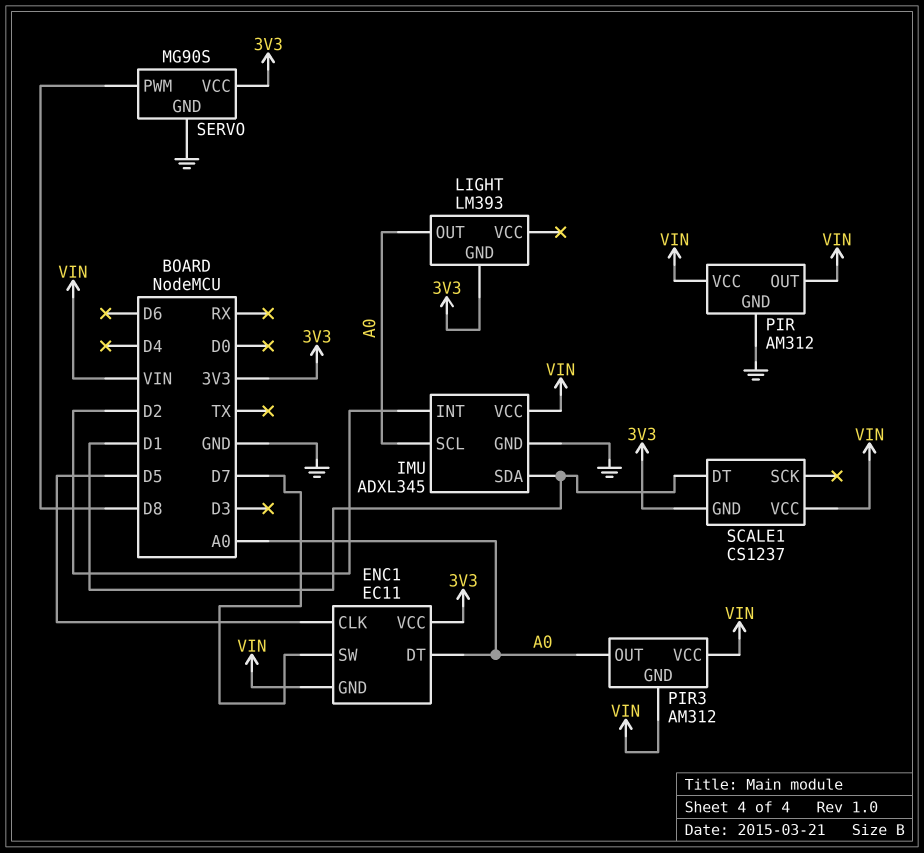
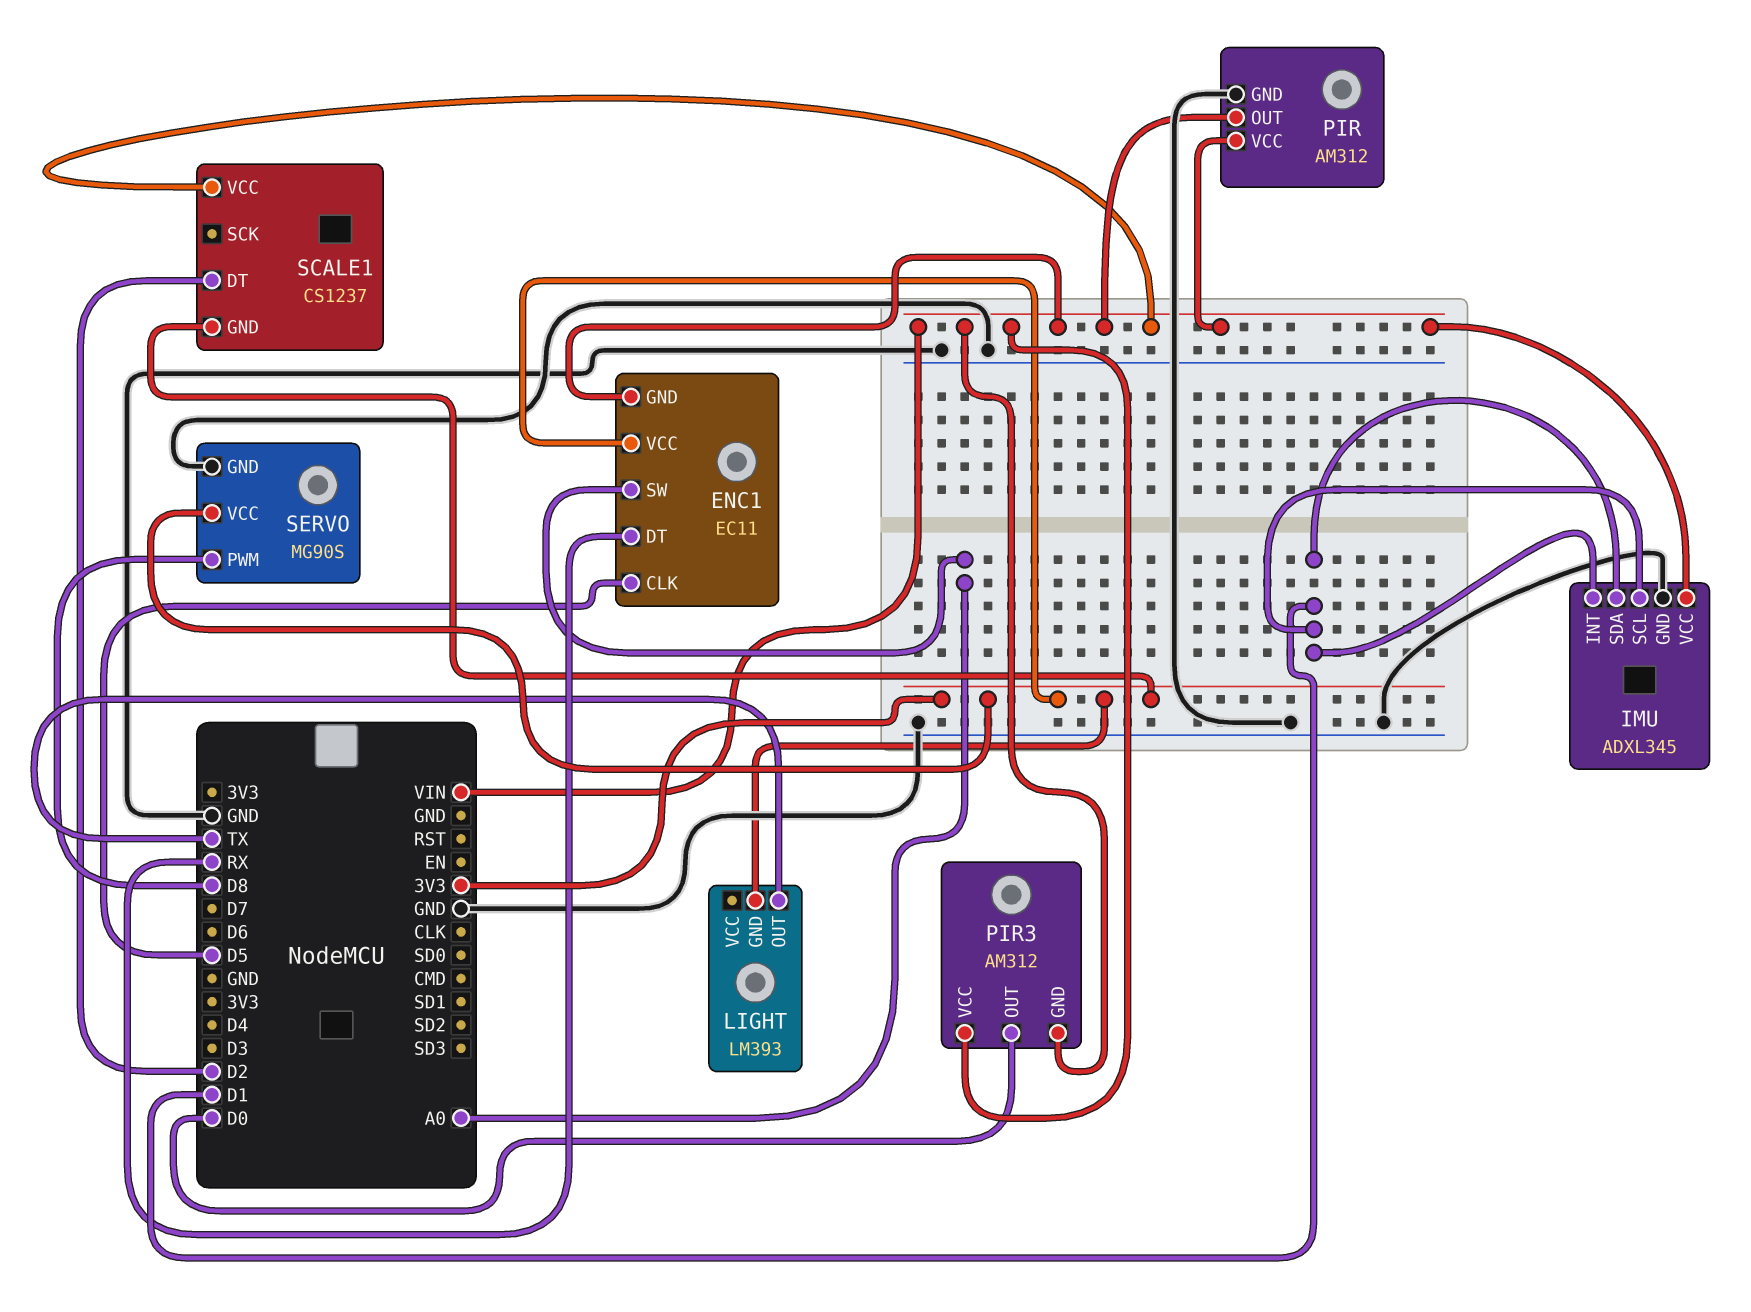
ENC1 pin DT: A0 -> RX
ENC1 pin SW: D7 -> A0
IMU pin INT: D2 -> D1
IMU pin SCL: A0 -> D1
LIGHT pin OUT: A0 -> TX
PIR3 pin OUT: A0 -> D0
SCALE1 pin DT: D1 -> D2

